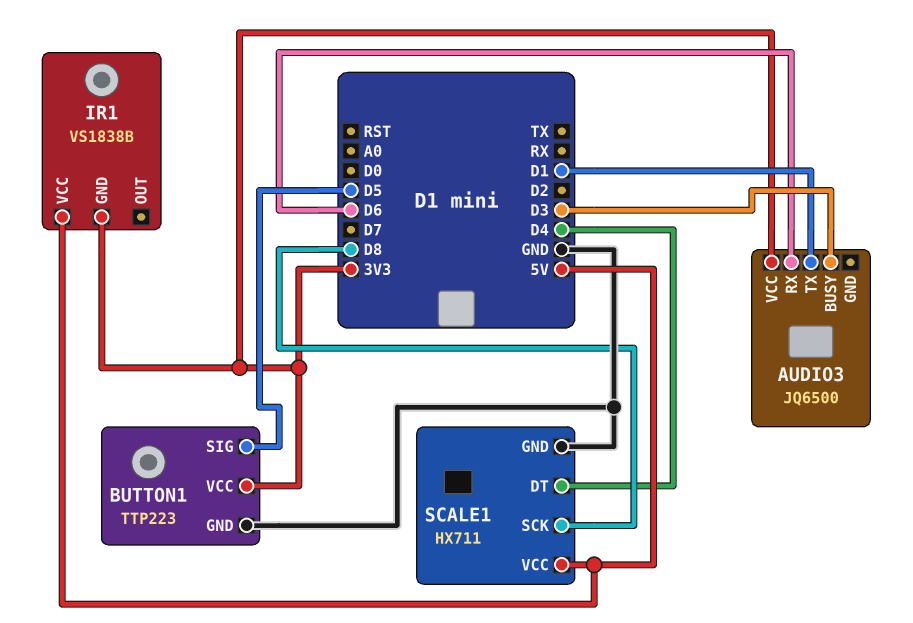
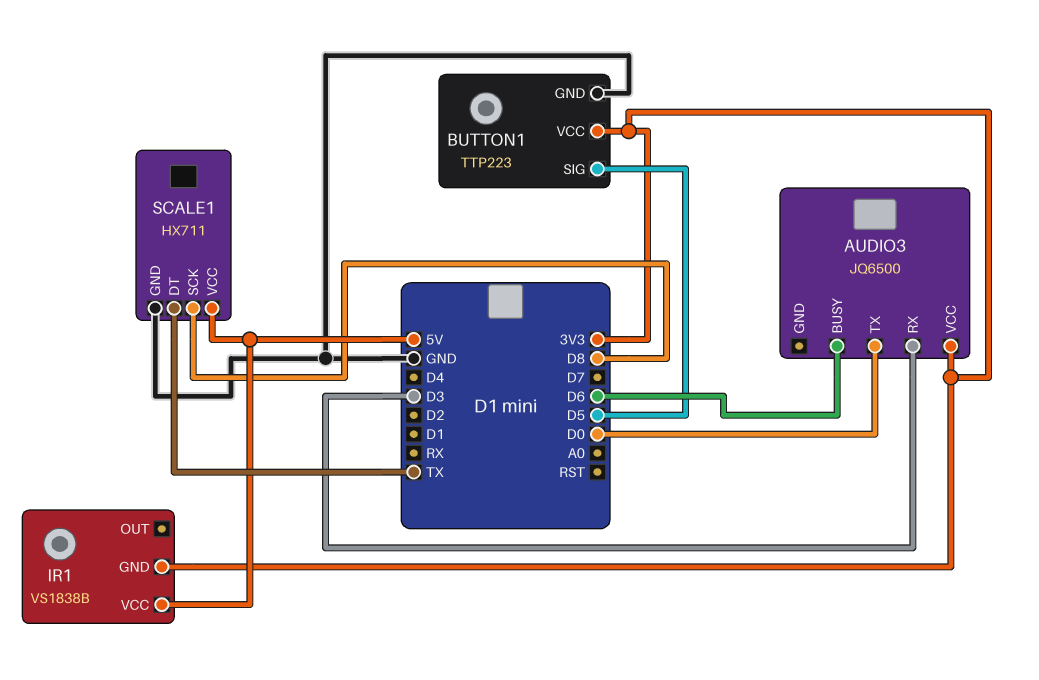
AUDIO3 pin BUSY: D3 -> D6
AUDIO3 pin RX: D6 -> D3
AUDIO3 pin TX: D1 -> D0
SCALE1 pin DT: D4 -> TX

